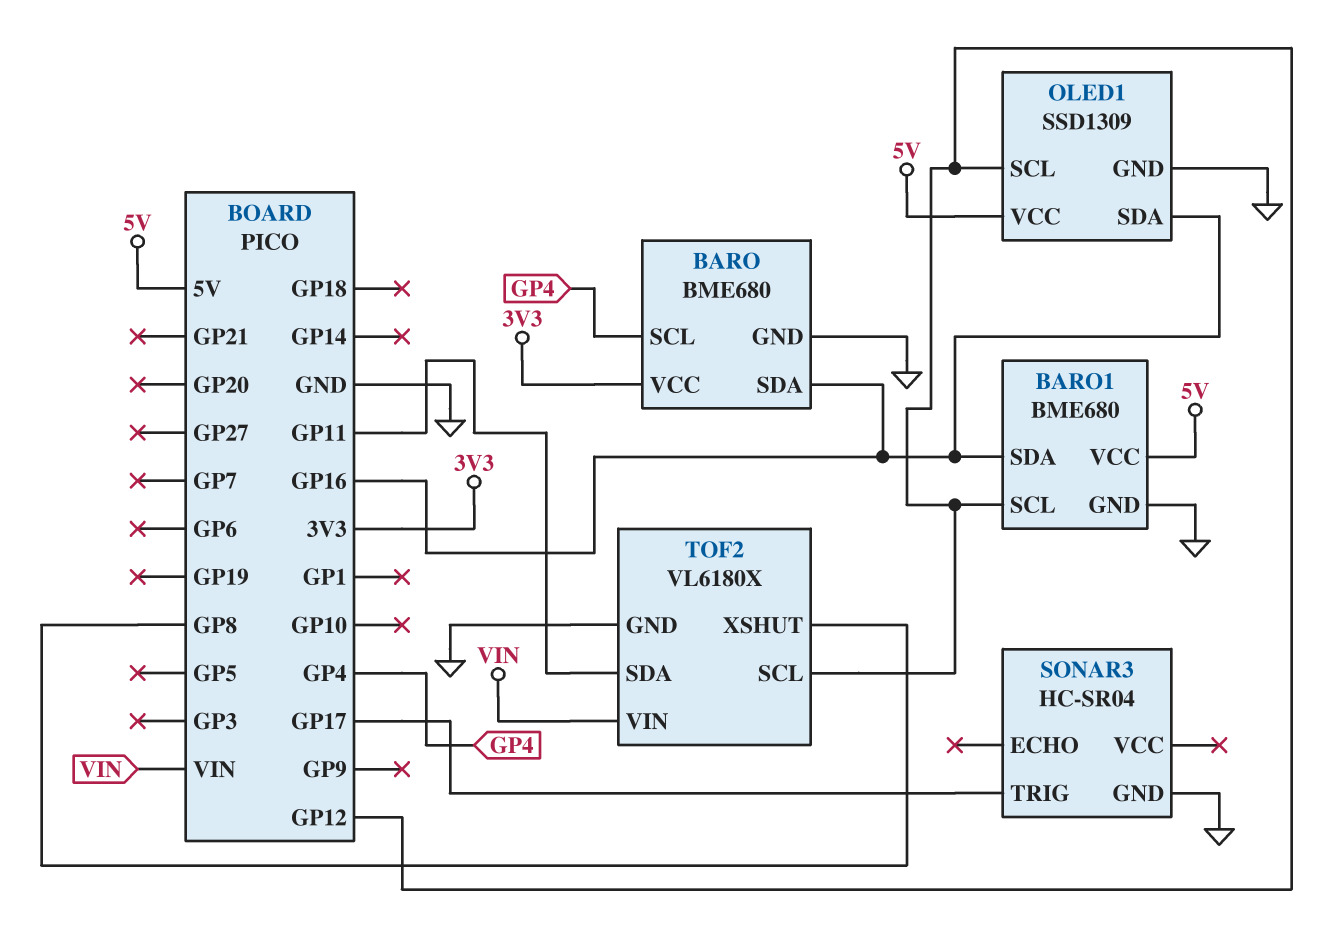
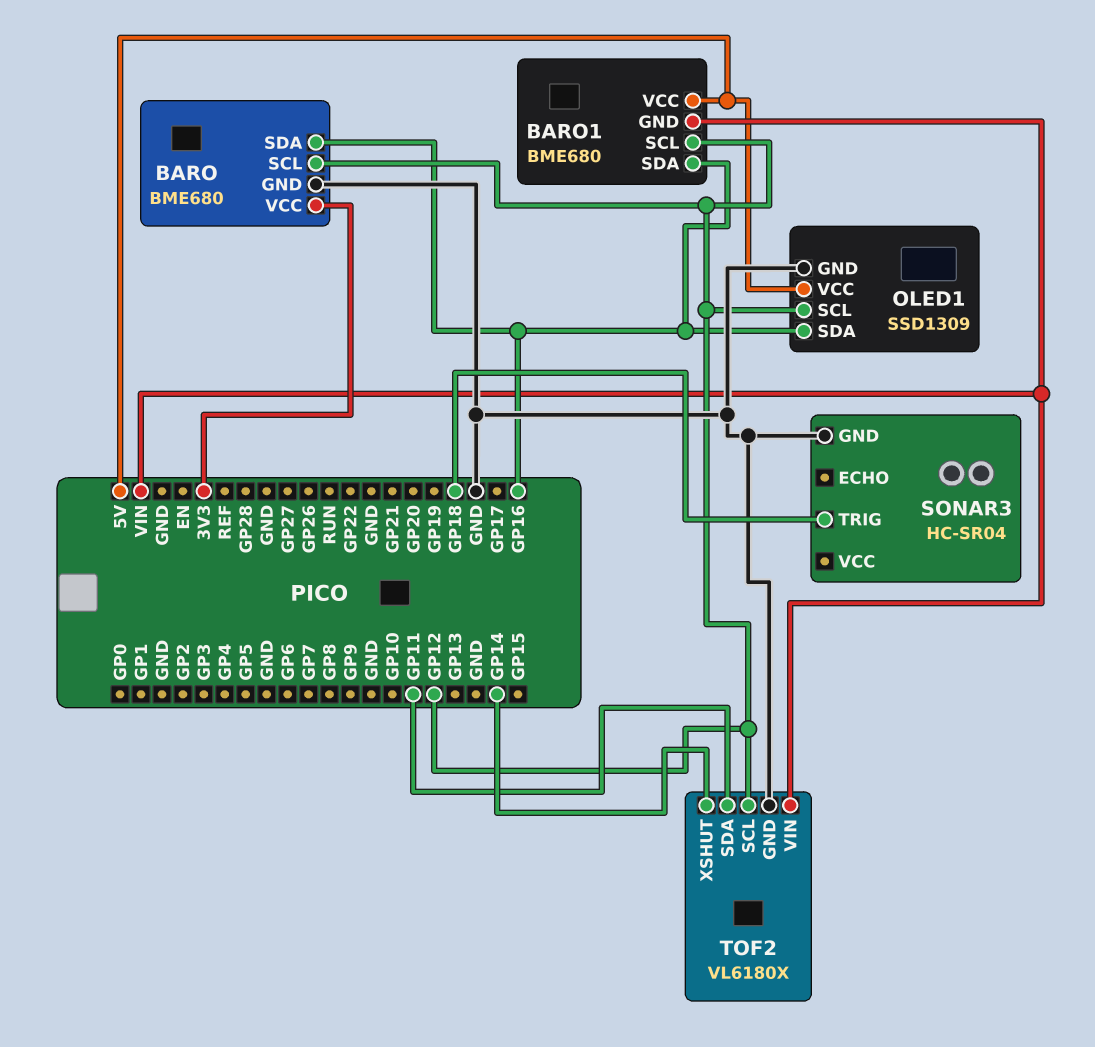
BARO pin SCL: GP4 -> GP12
BARO1 pin GND: GND -> VIN
SONAR3 pin TRIG: GP17 -> GP18
TOF2 pin XSHUT: GP8 -> GP14

